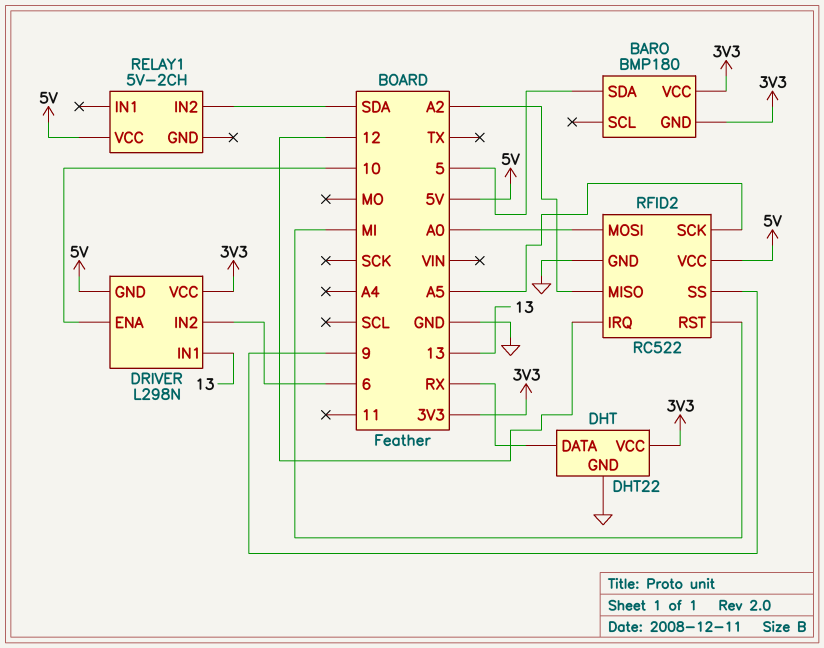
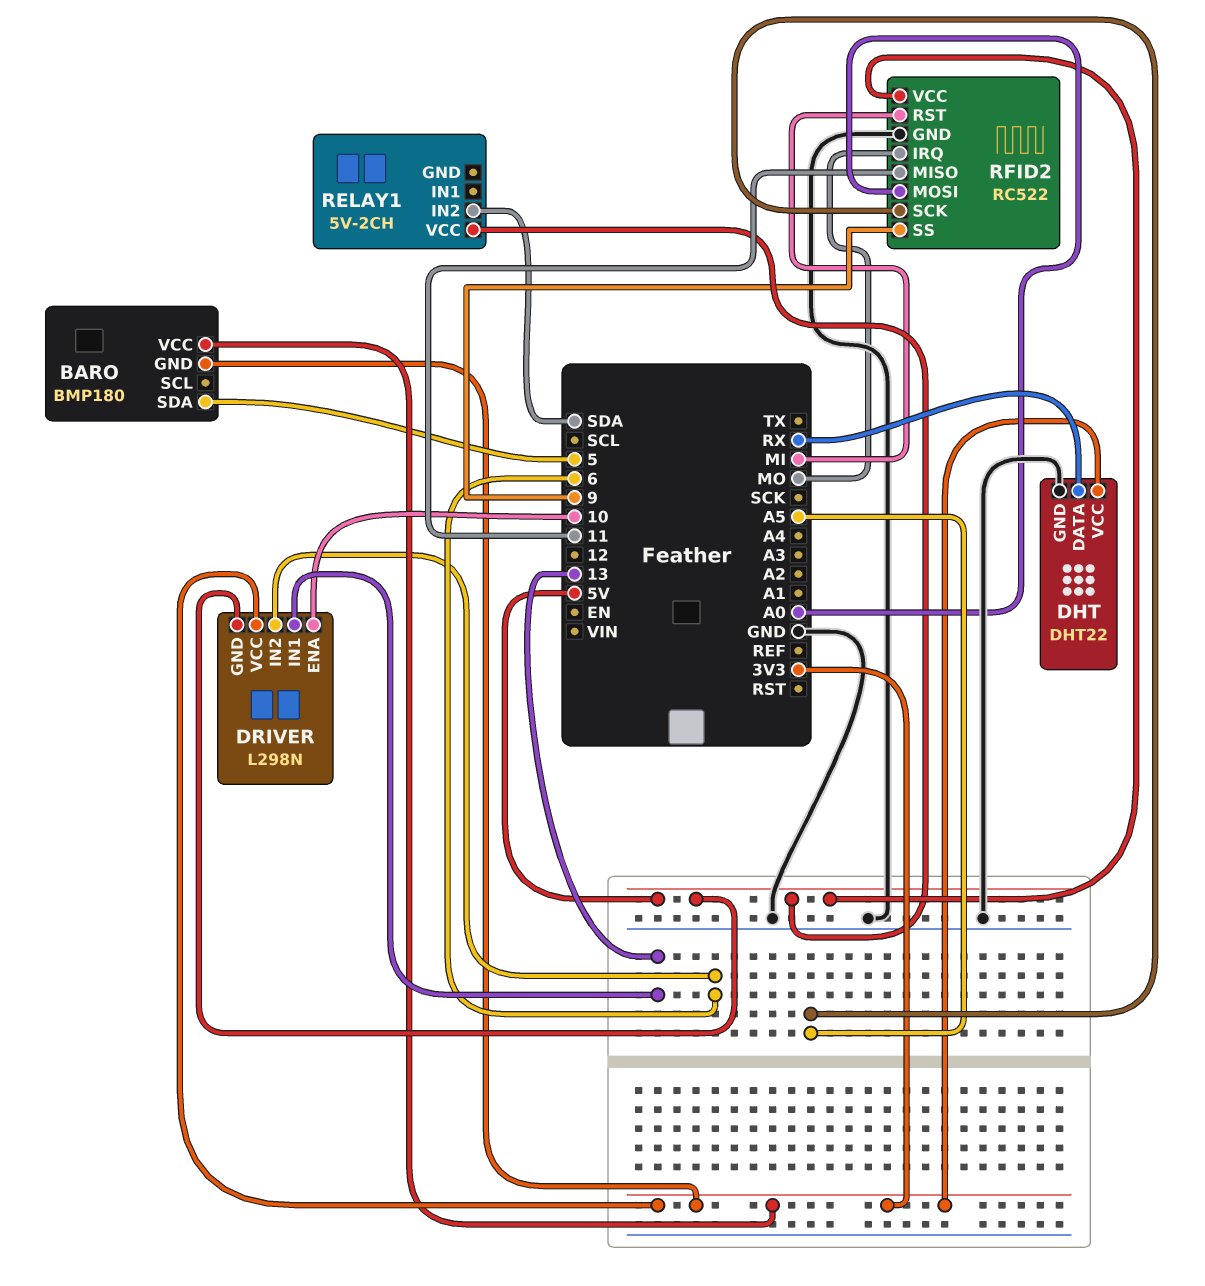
RFID2 pin IRQ: 12 -> MO
RFID2 pin MISO: A2 -> 11

